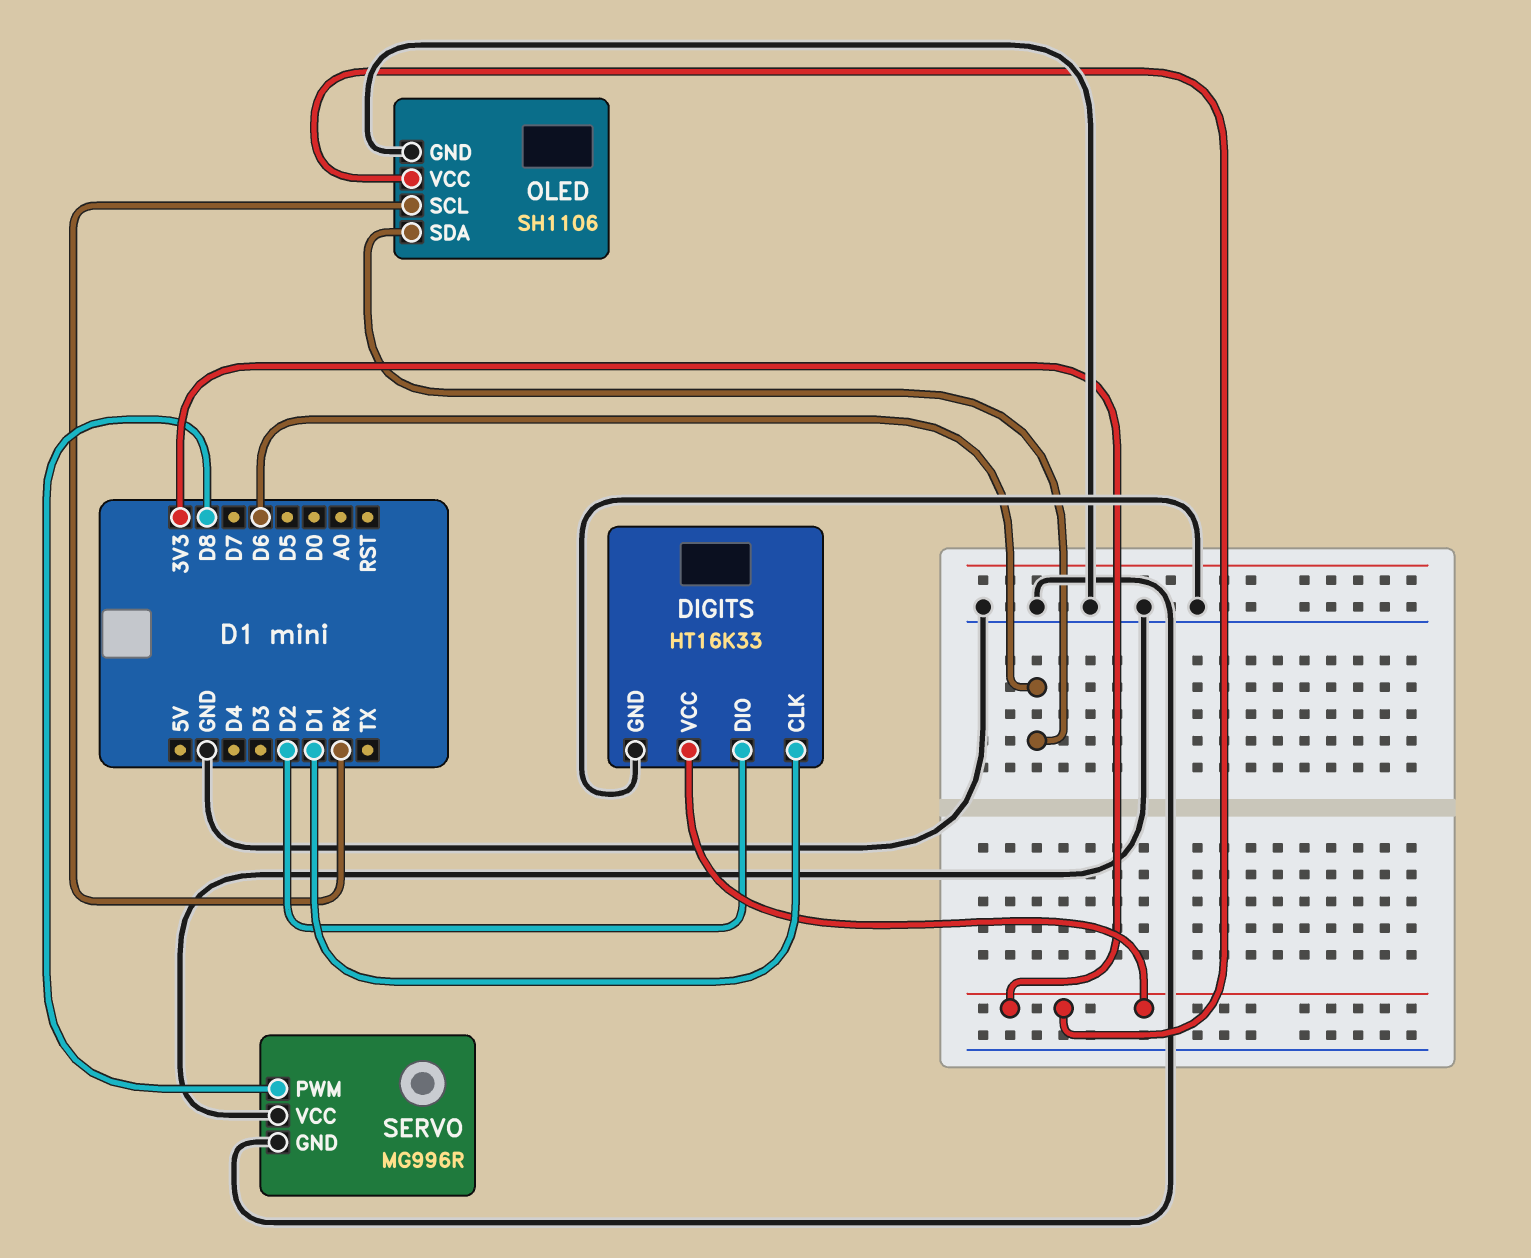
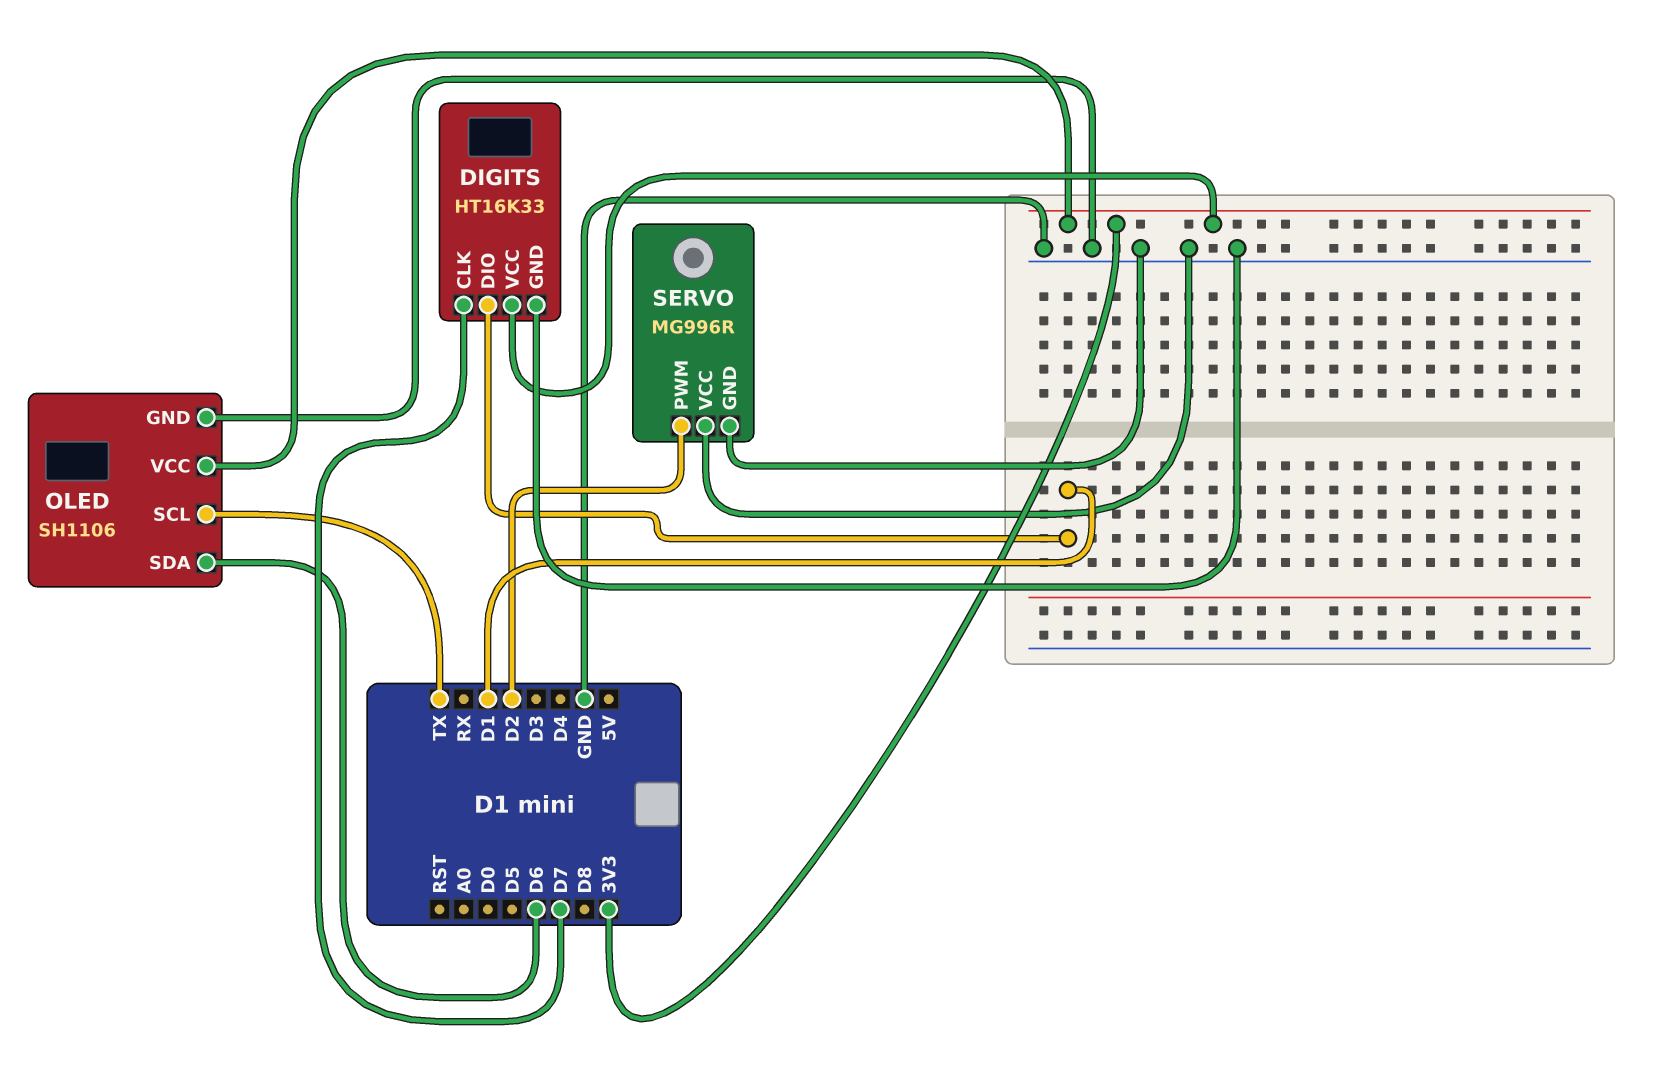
DIGITS pin CLK: D1 -> D7
DIGITS pin DIO: D2 -> D1
OLED pin SCL: RX -> TX
SERVO pin PWM: D8 -> D2

